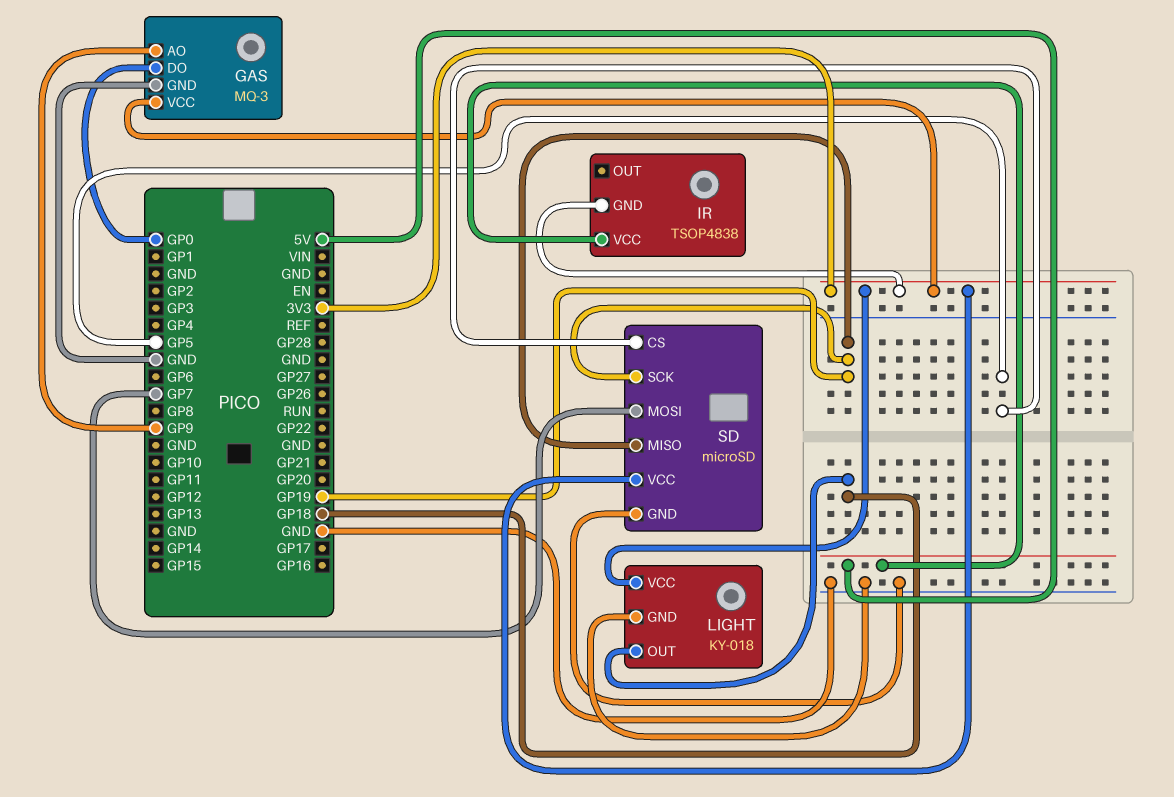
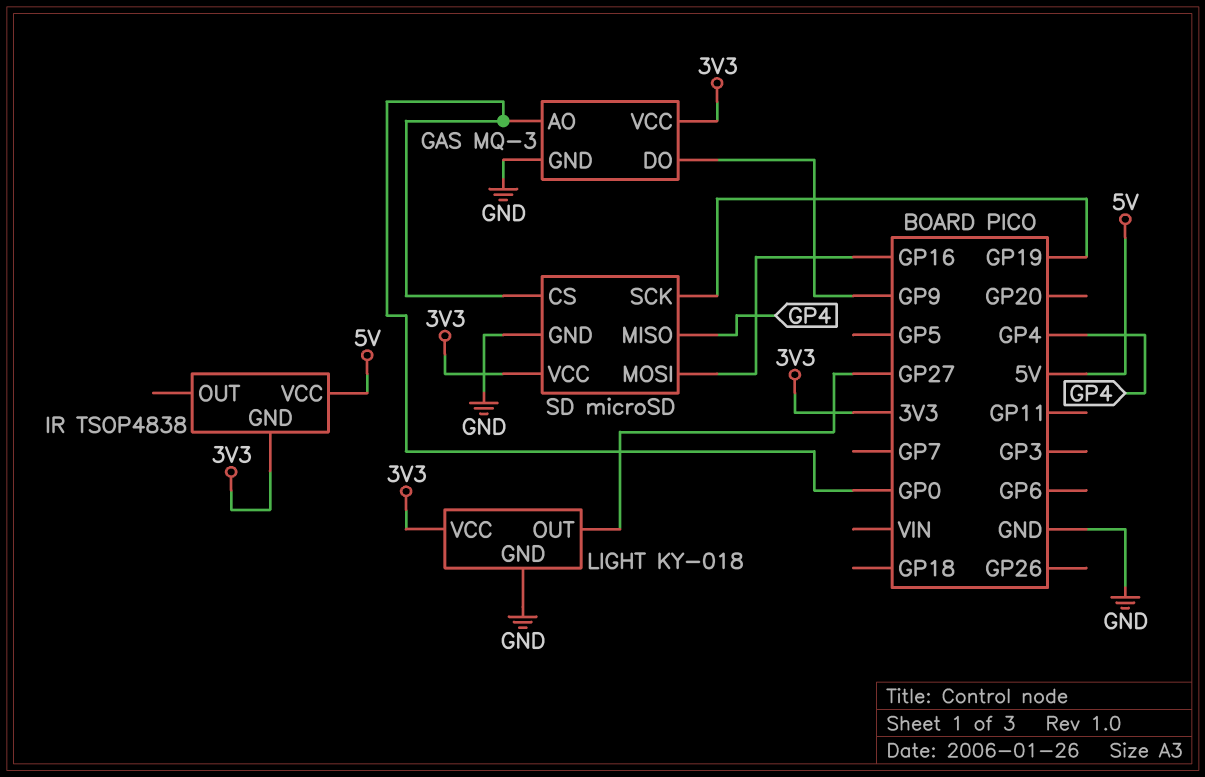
GAS pin AO: GP9 -> GP0
GAS pin DO: GP0 -> GP9
LIGHT pin OUT: GP18 -> GP27
SD pin CS: GP5 -> GP0
SD pin MISO: GP19 -> GP4
SD pin MOSI: GP7 -> GP16

